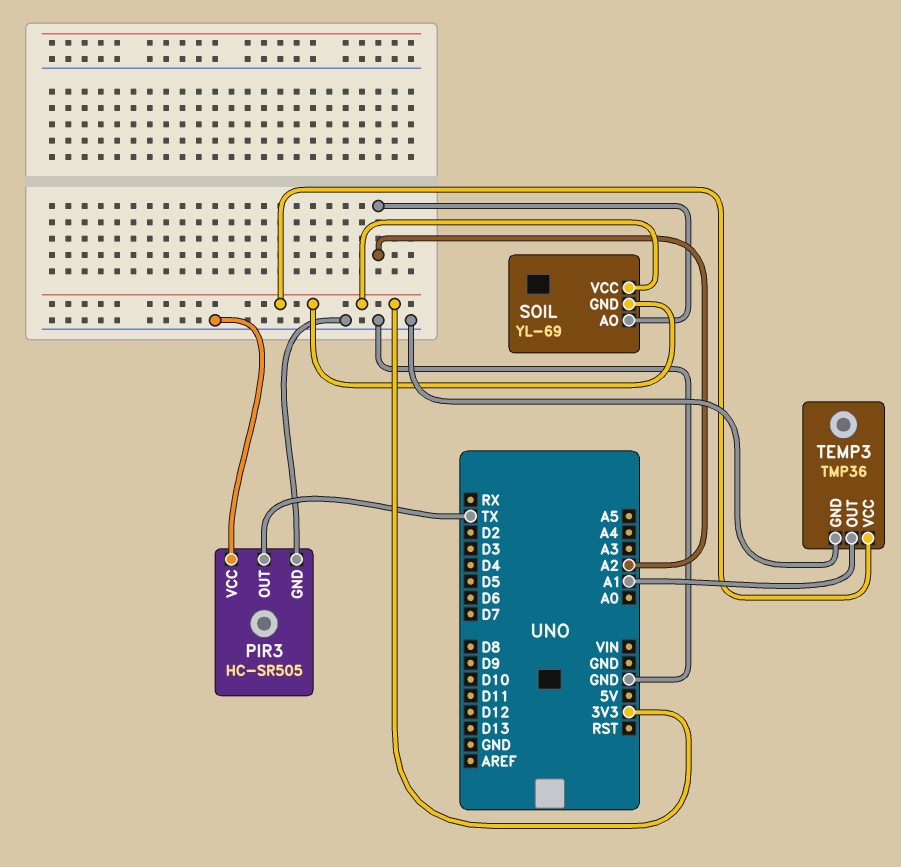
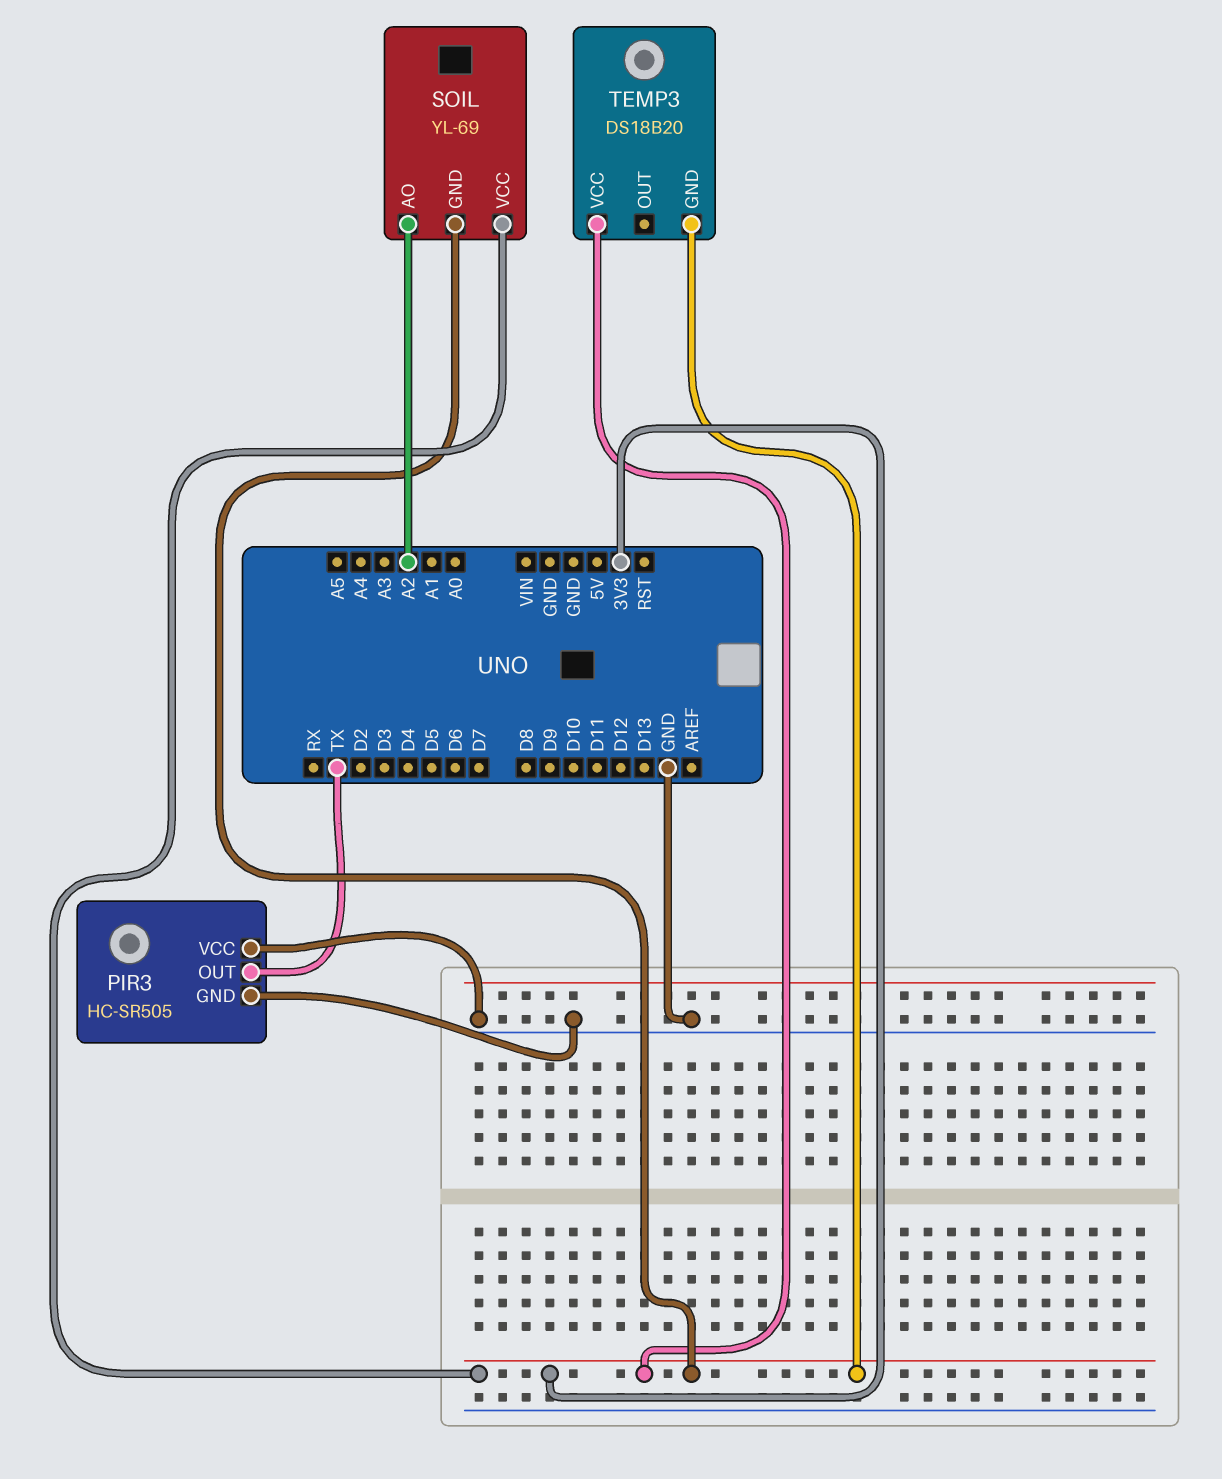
TEMP3: TMP36 -> DS18B20
TEMP3 pin GND: GND -> 3V3
TEMP3 pin OUT: A1 -> none

